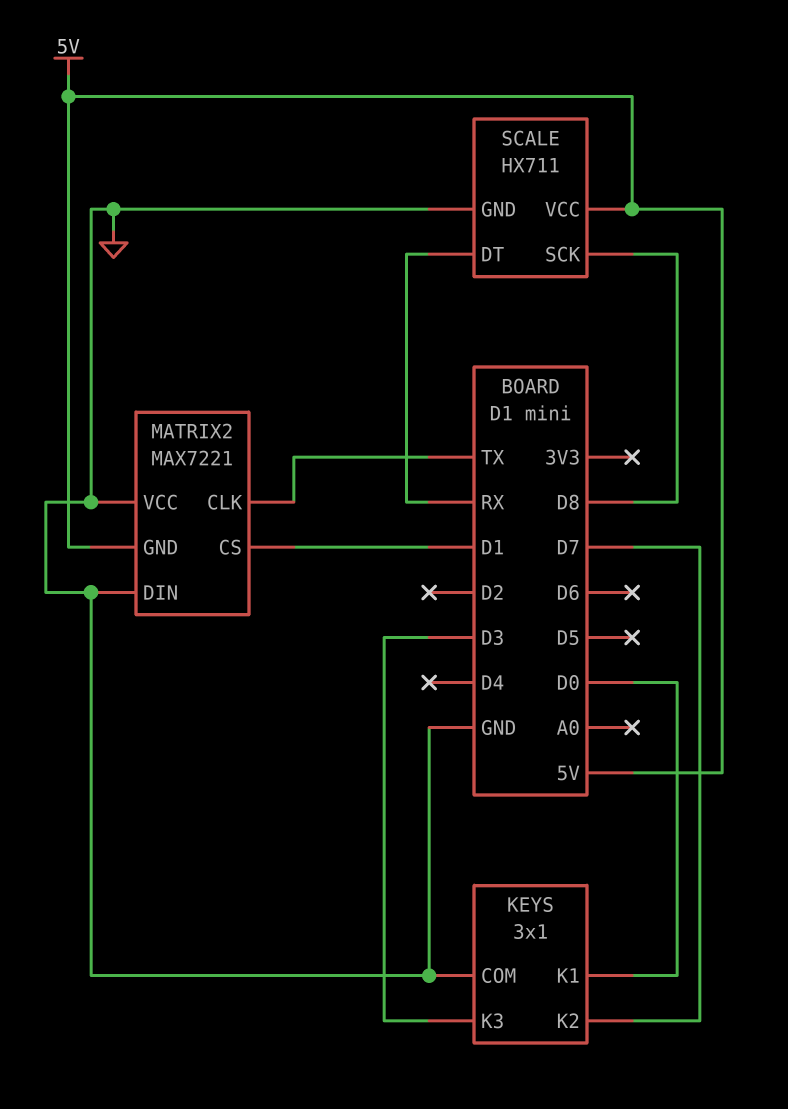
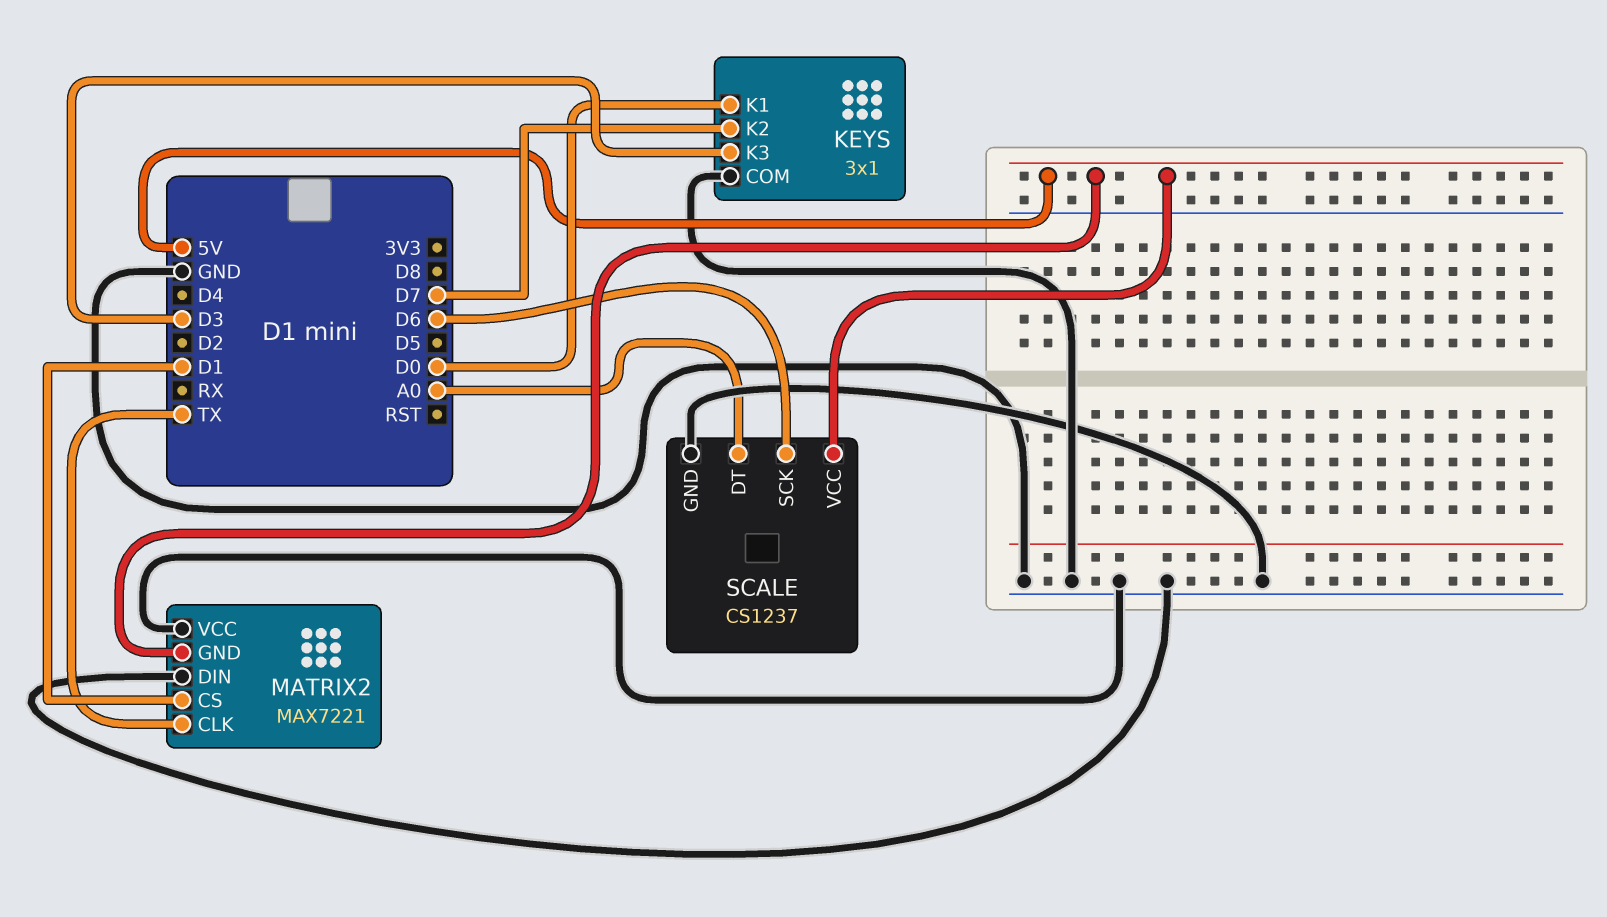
SCALE: HX711 -> CS1237
SCALE pin DT: RX -> A0
SCALE pin SCK: D8 -> D6

